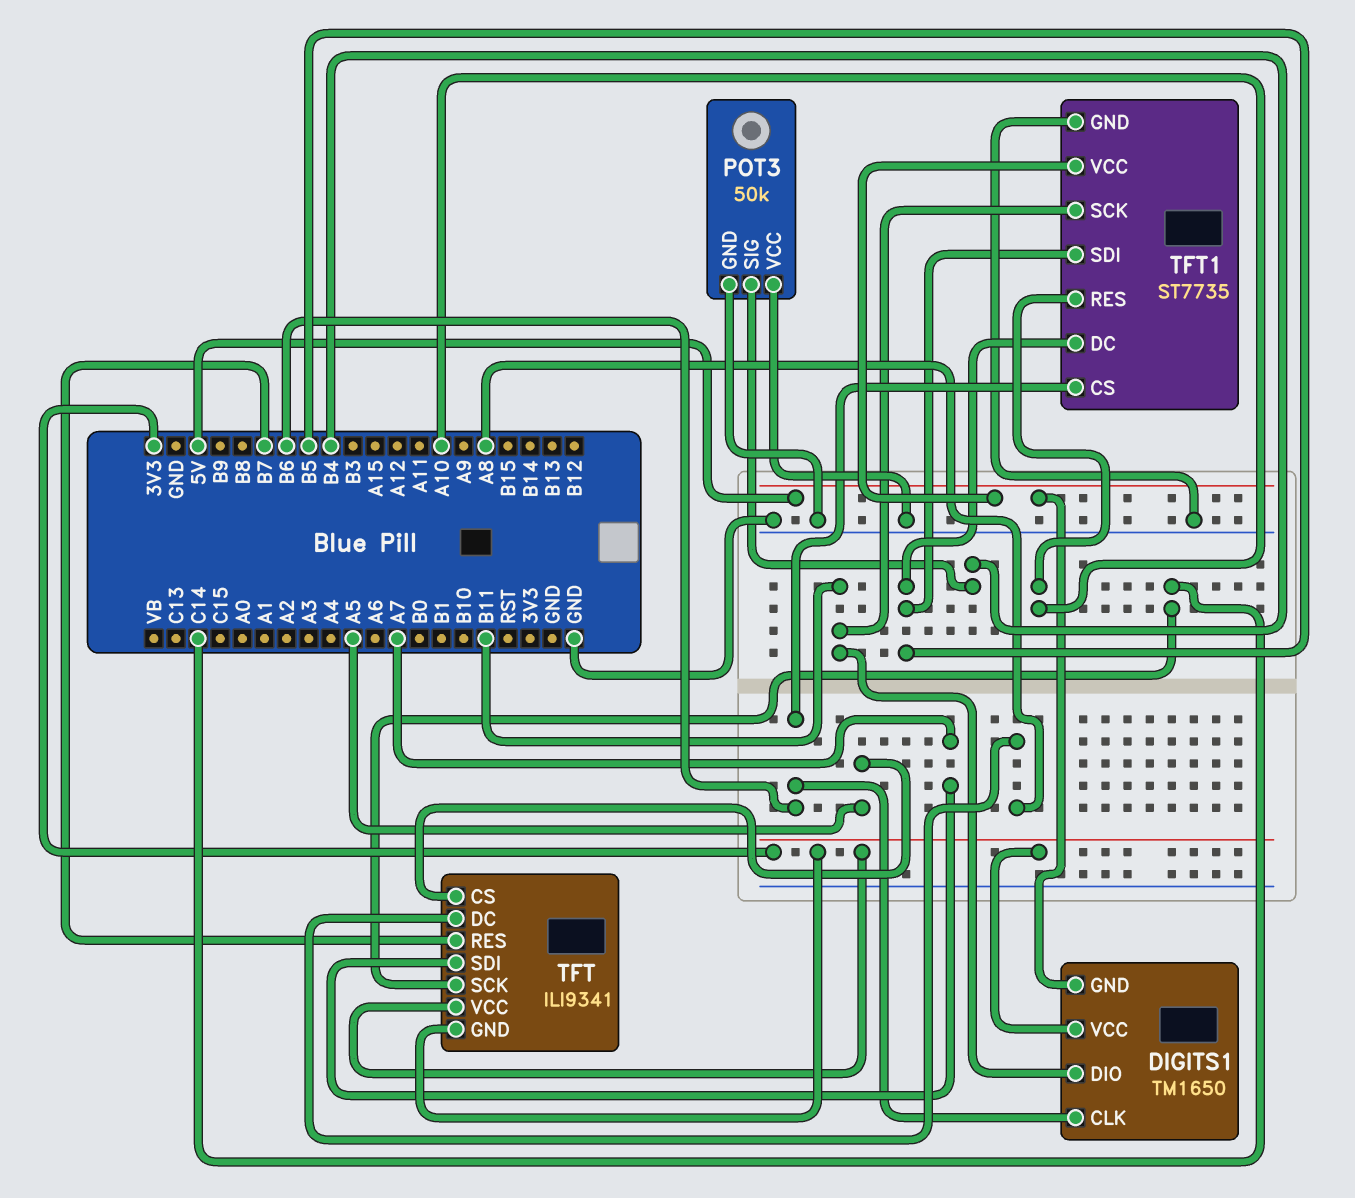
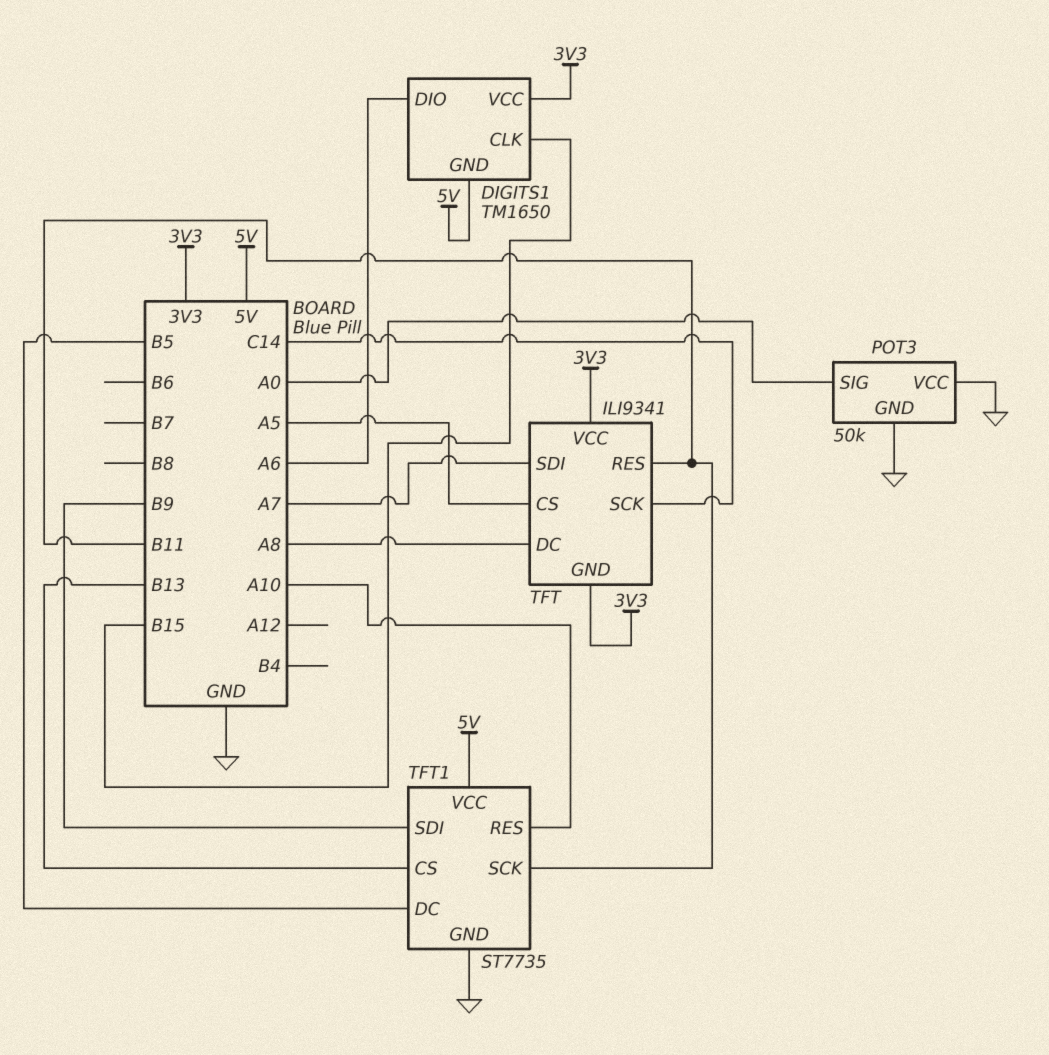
DIGITS1 pin CLK: B6 -> B15
DIGITS1 pin DIO: B11 -> A6
POT3 pin SIG: B4 -> A0
TFT pin RES: B7 -> B11
TFT1 pin CS: B6 -> B13
TFT1 pin SDI: B5 -> B9

